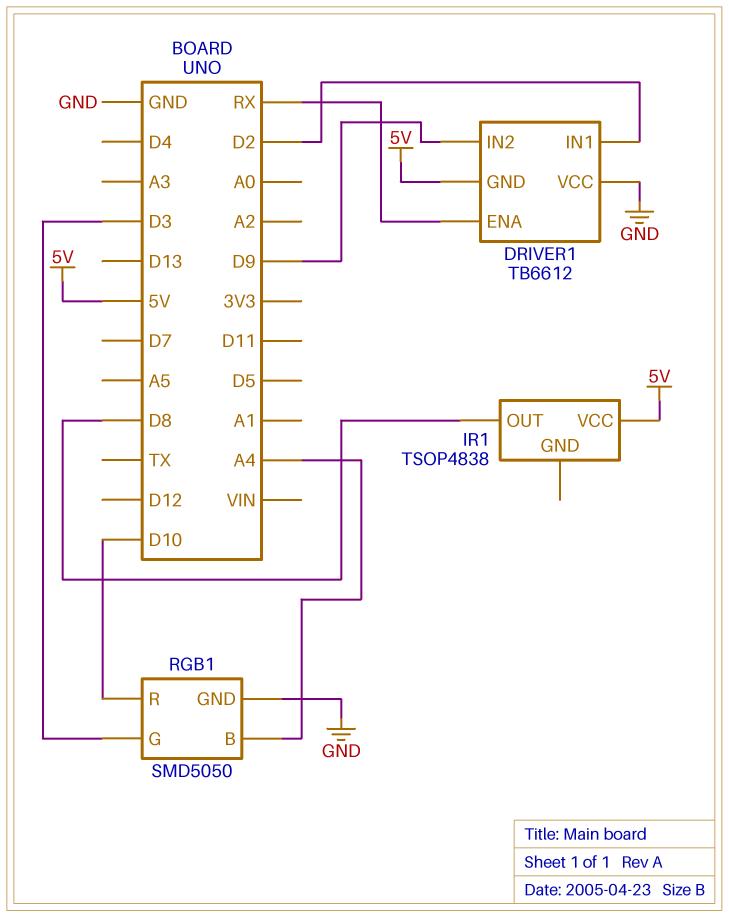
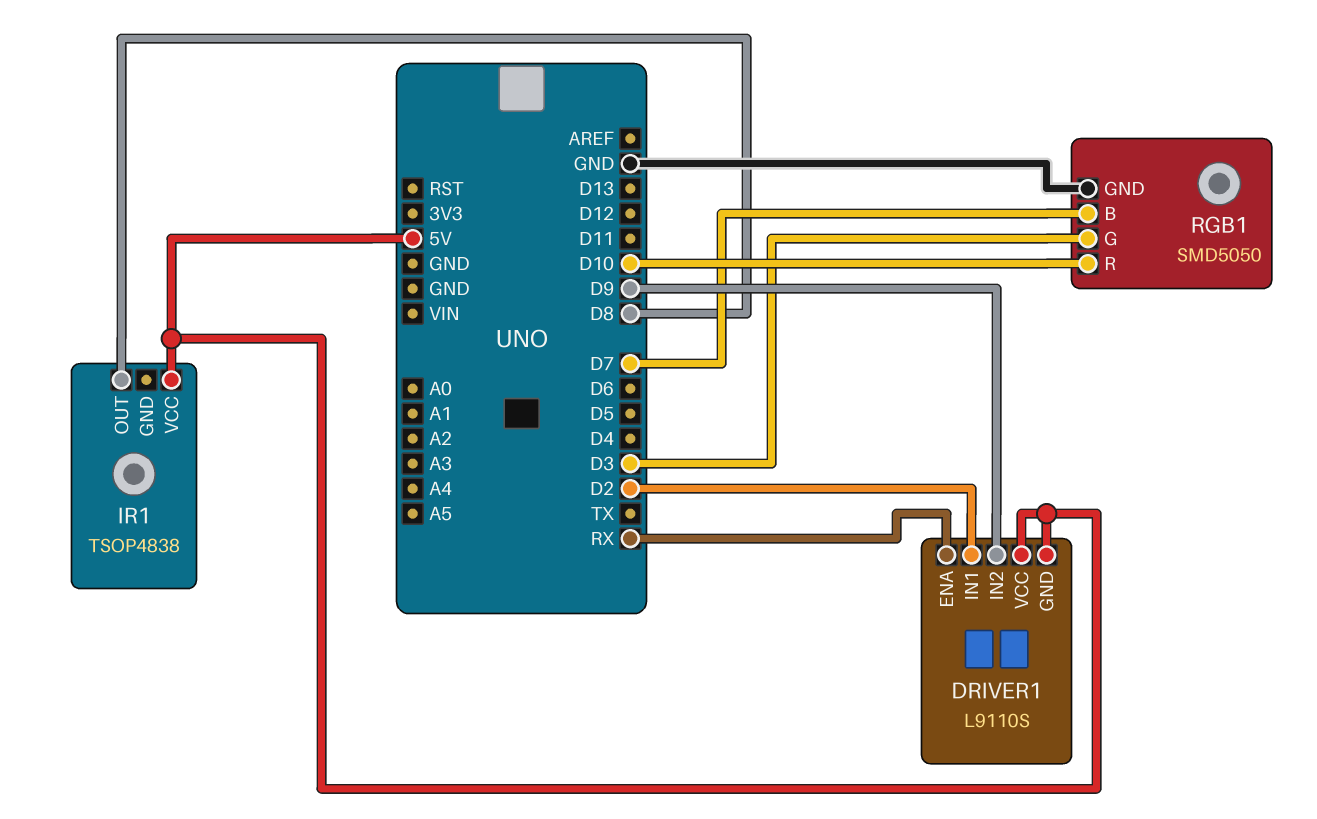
DRIVER1: TB6612 -> L9110S
DRIVER1 pin VCC: GND -> 5V
RGB1 pin B: A4 -> D7

